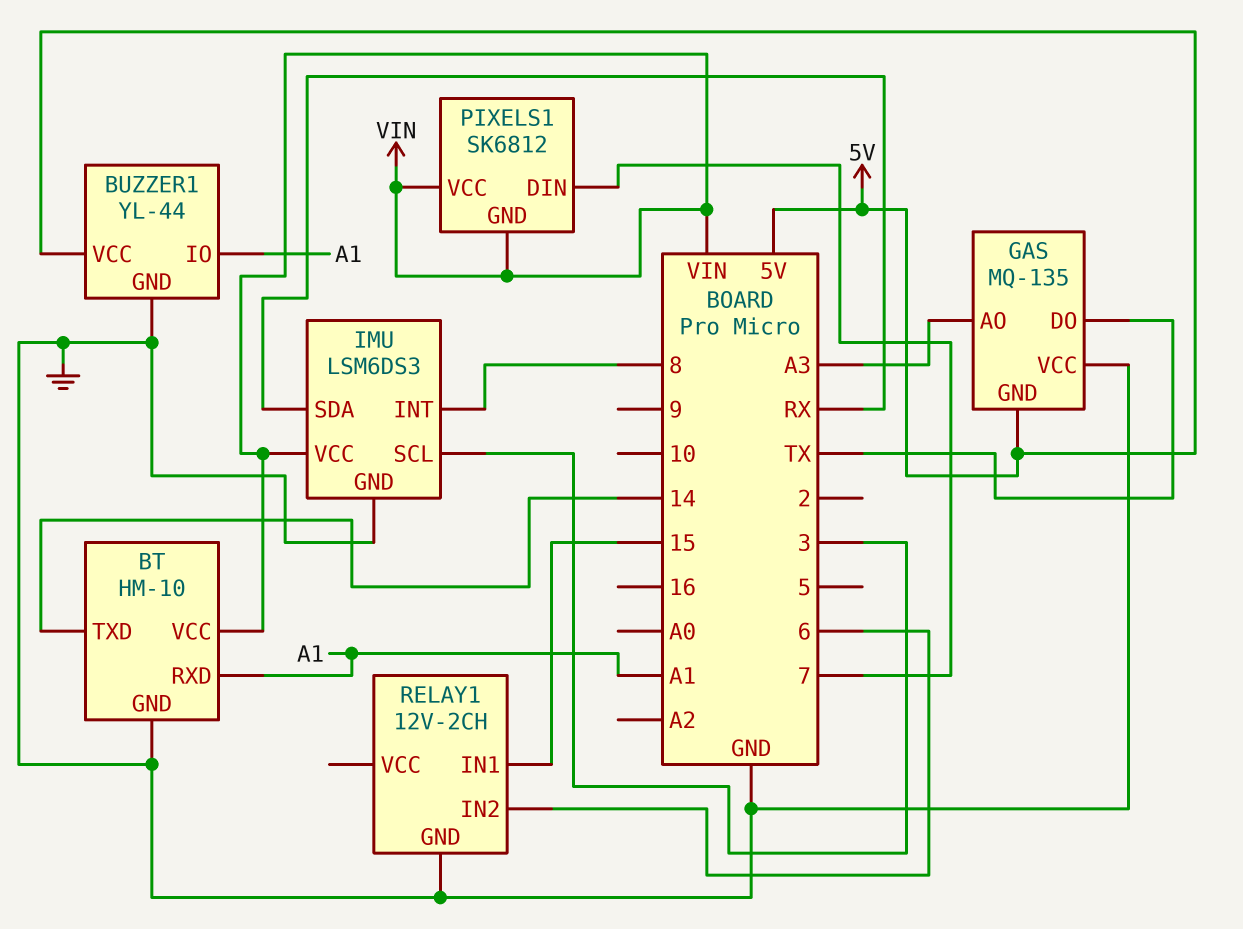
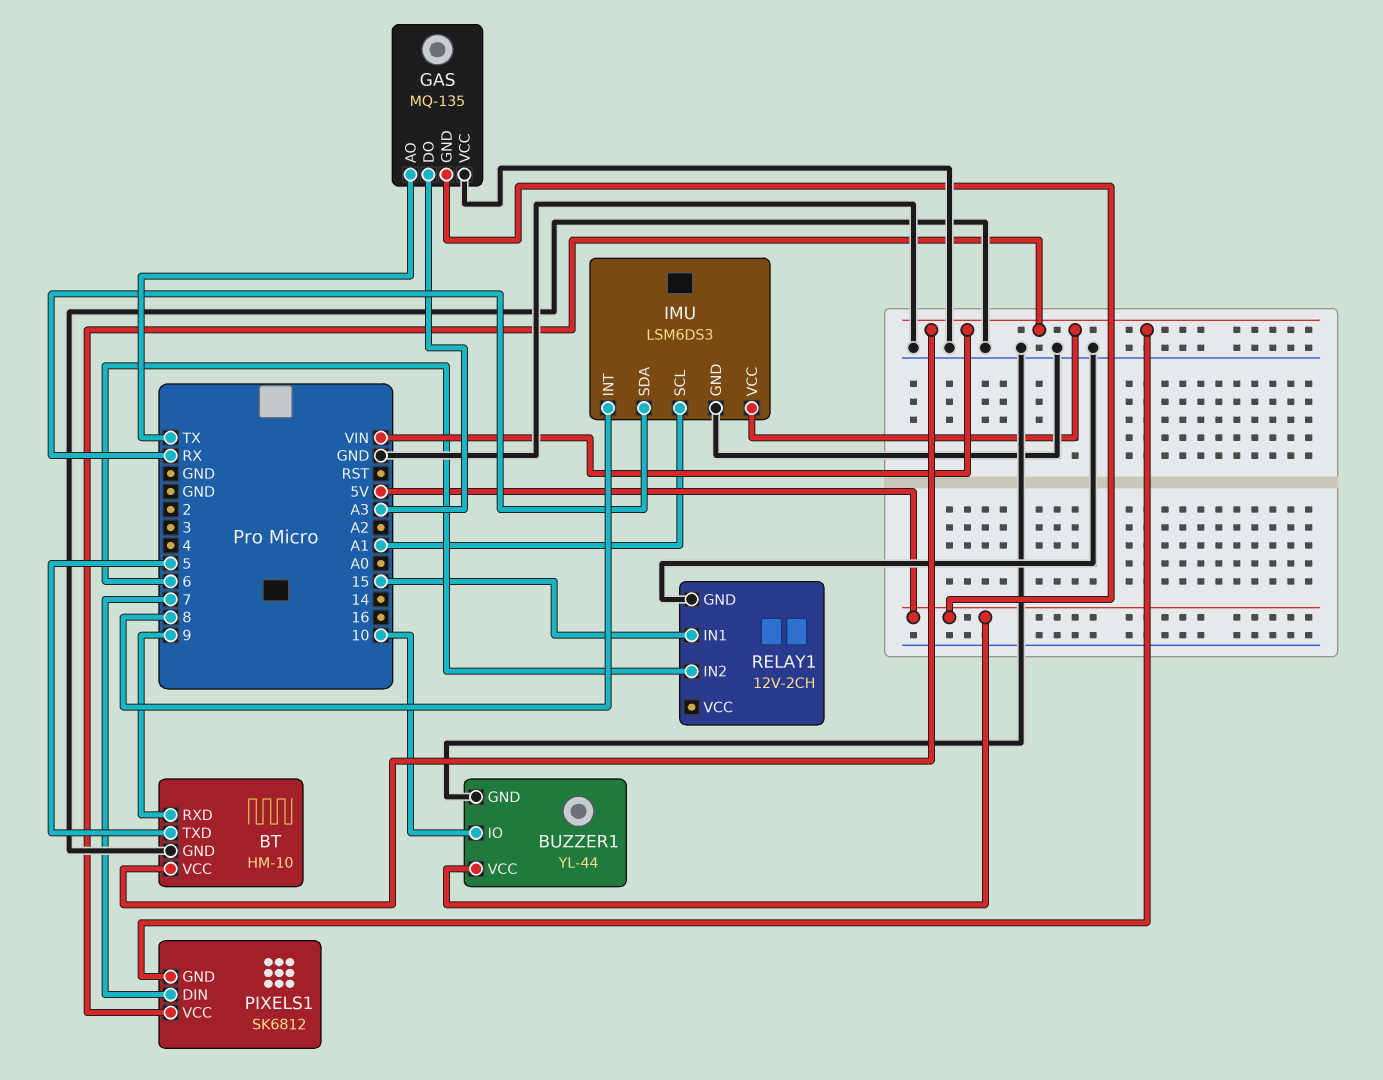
BT pin RXD: A1 -> 9
BT pin TXD: 14 -> 5
BUZZER1 pin IO: A1 -> 10
GAS pin AO: A3 -> TX
GAS pin DO: TX -> A3
IMU pin SCL: 3 -> A1

